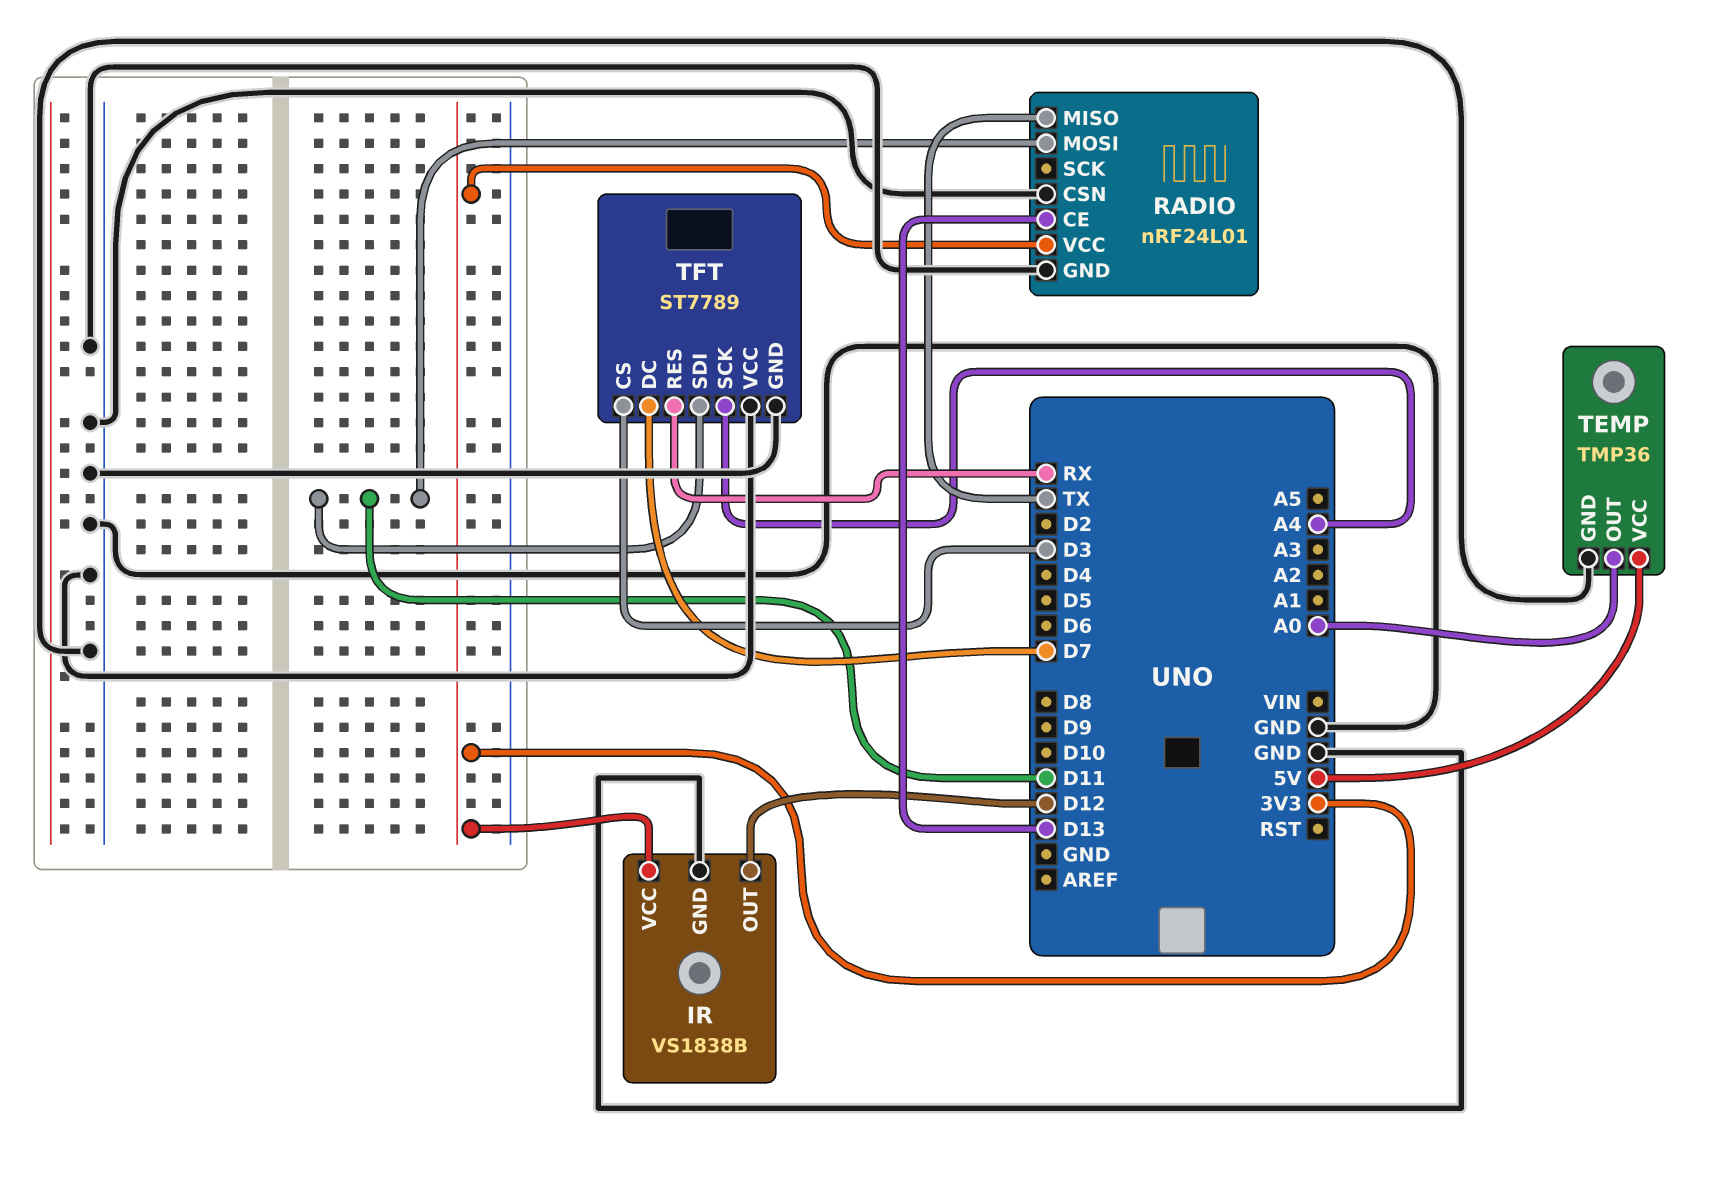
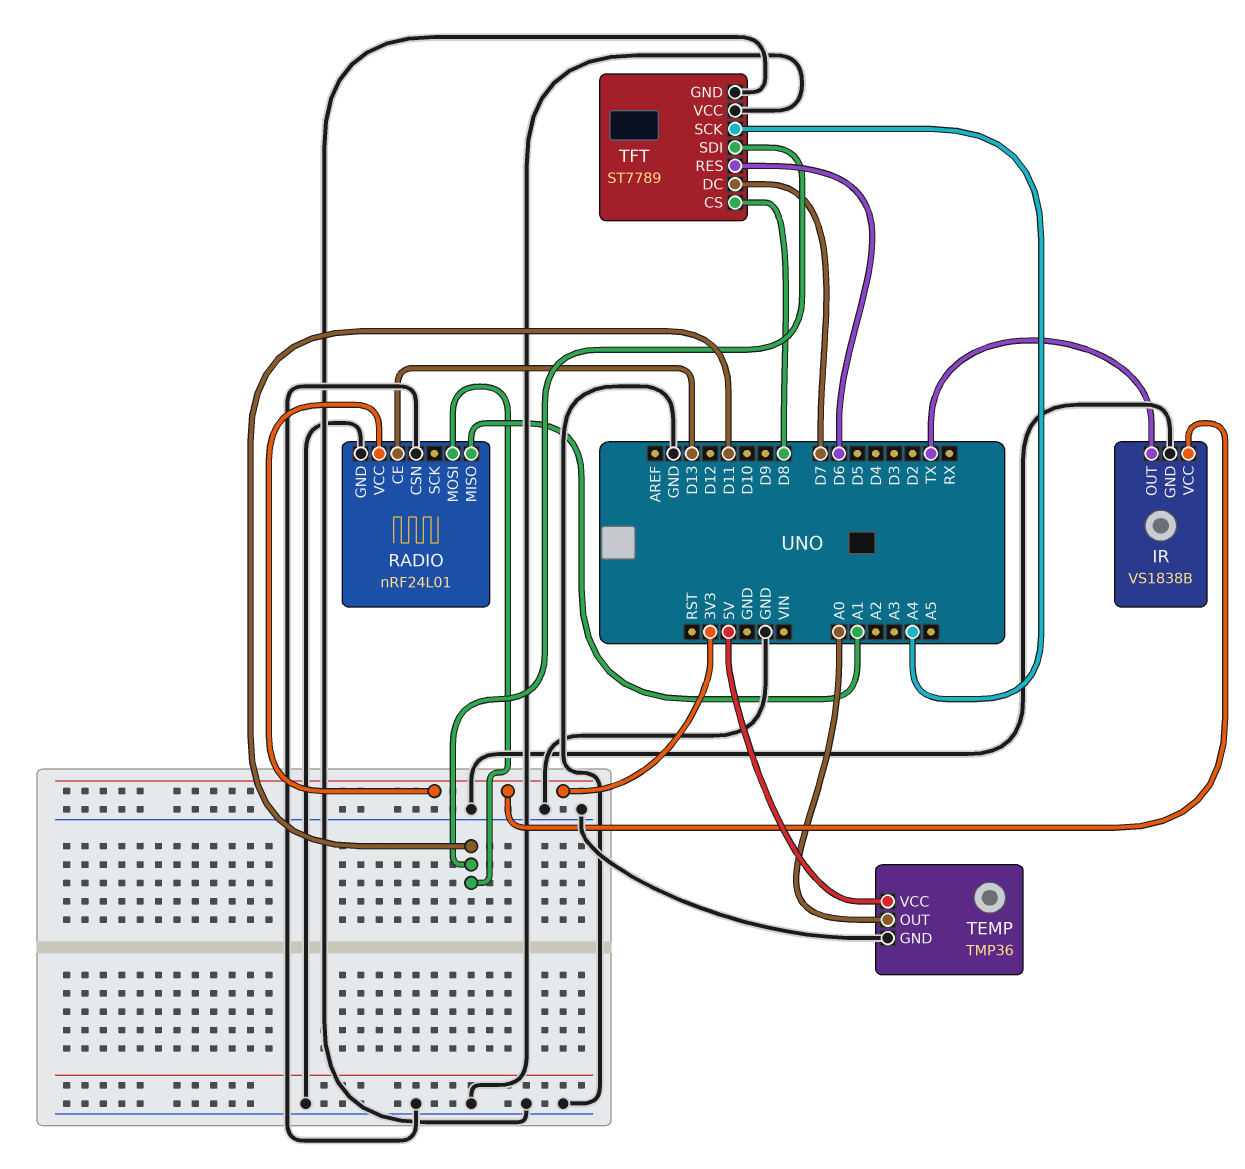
IR pin OUT: D12 -> TX
RADIO pin MISO: TX -> A1
TFT pin CS: D3 -> D8
TFT pin RES: RX -> D6

